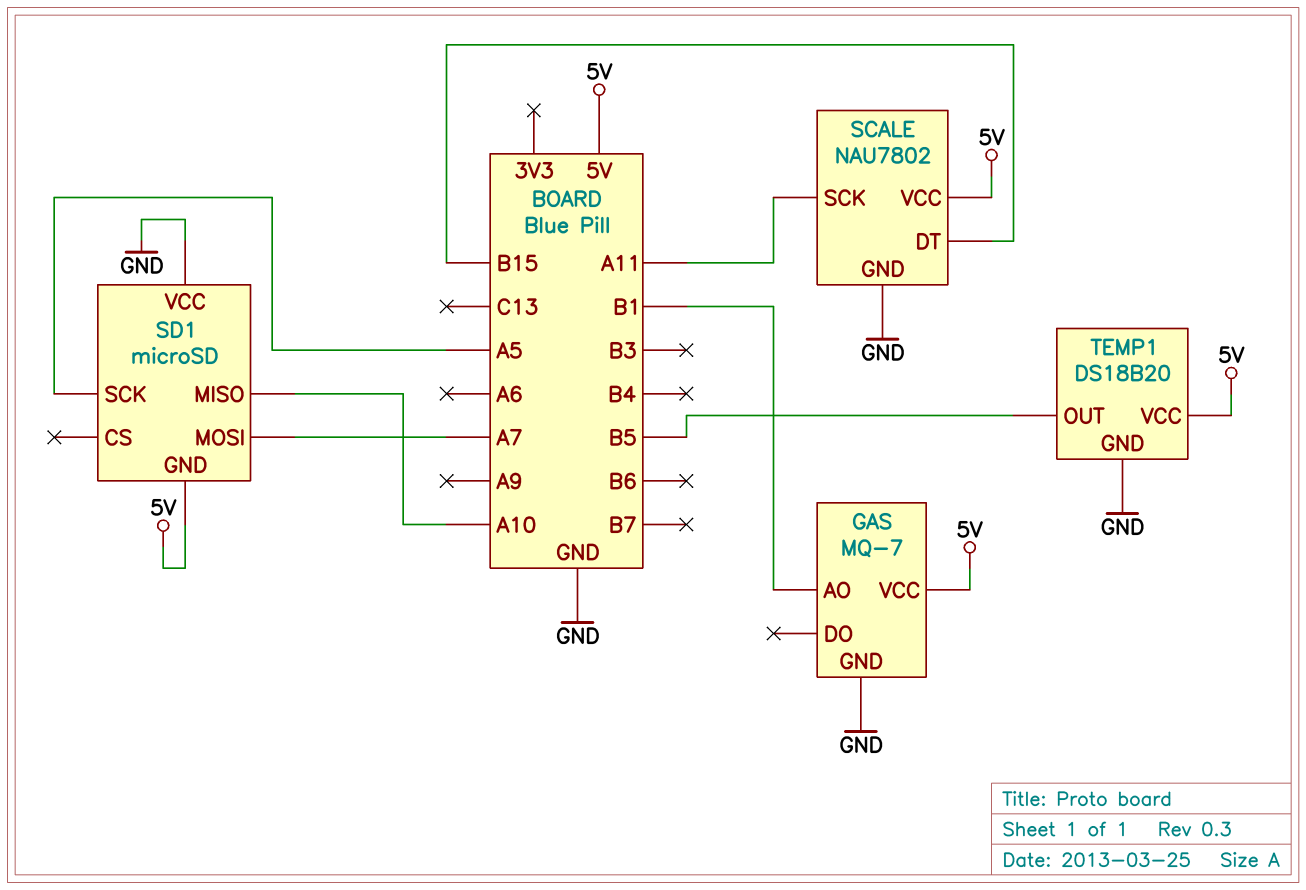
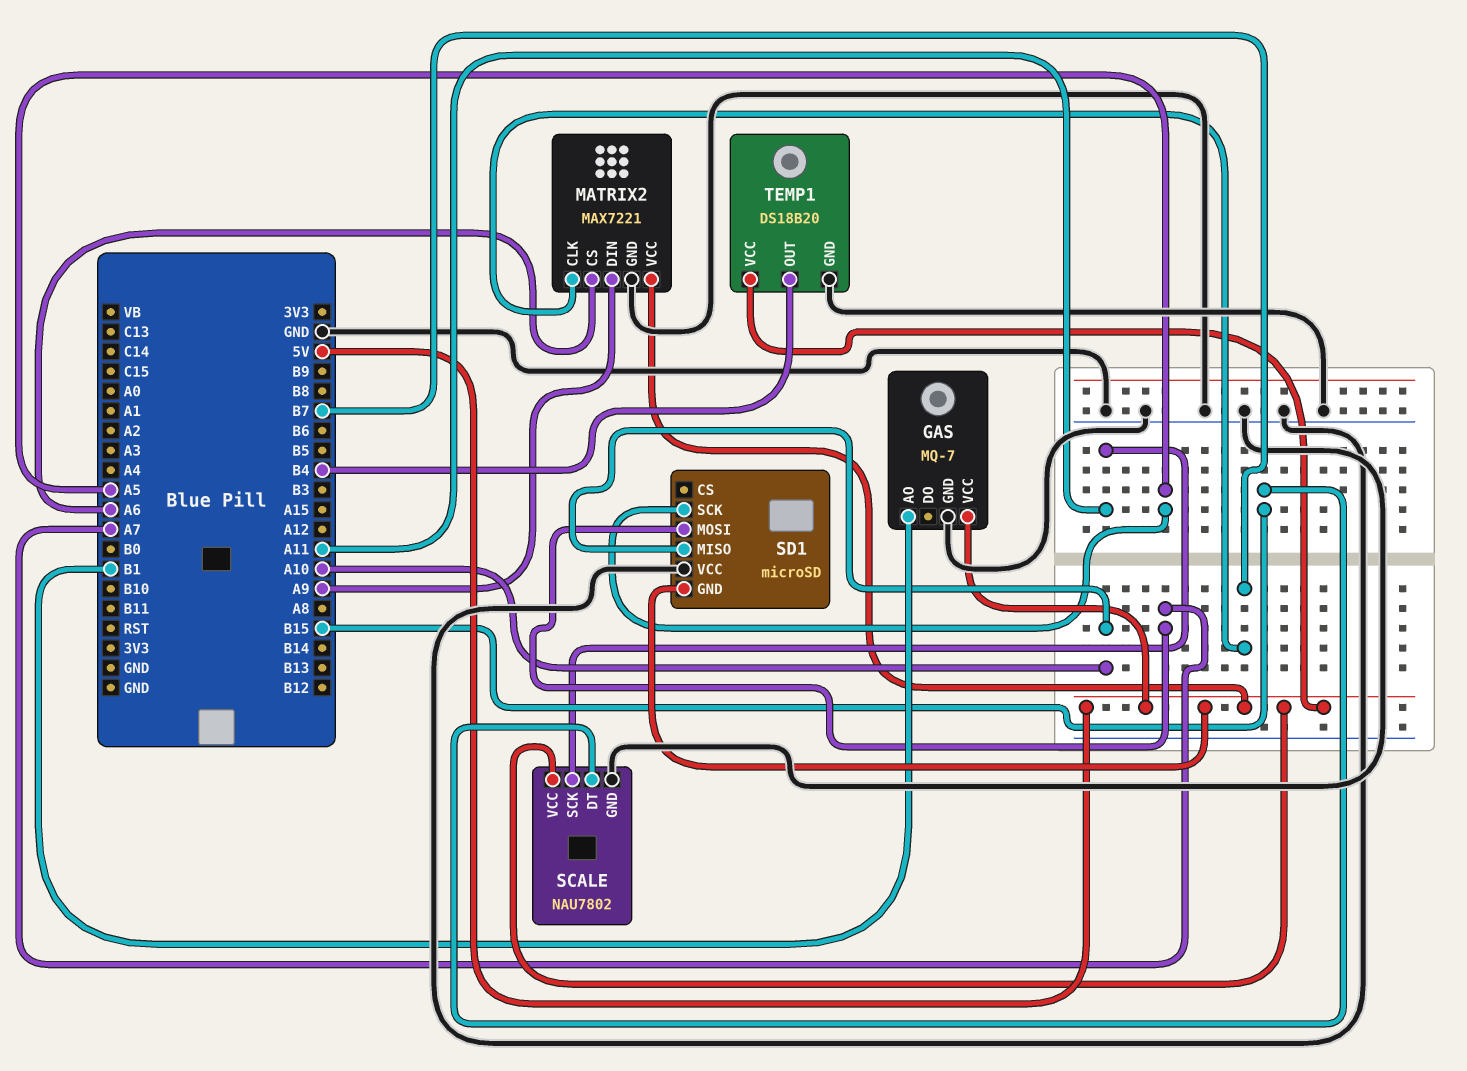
MATRIX2: none -> MAX7221
MATRIX2 pin CLK: none -> B7
MATRIX2 pin CS: none -> A6
MATRIX2 pin DIN: none -> A9
MATRIX2 pin GND: none -> GND
MATRIX2 pin VCC: none -> 5V
TEMP1 pin OUT: B5 -> B4

